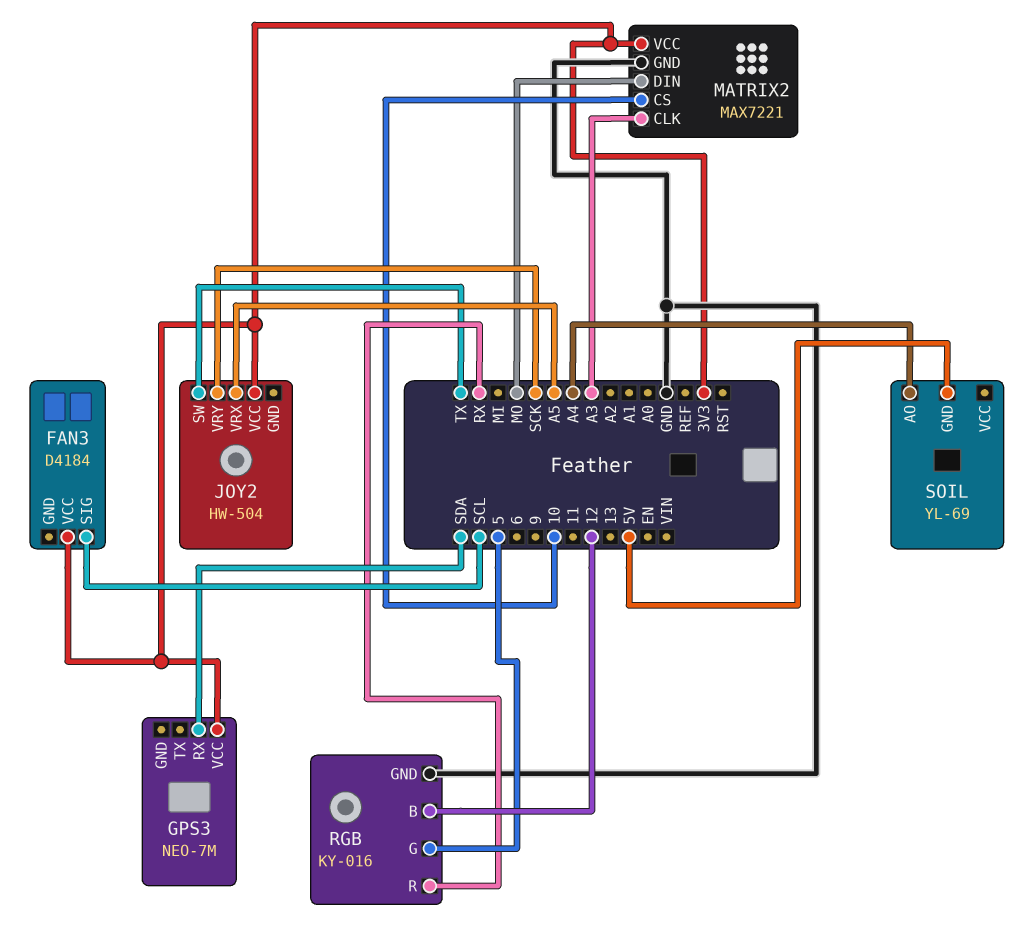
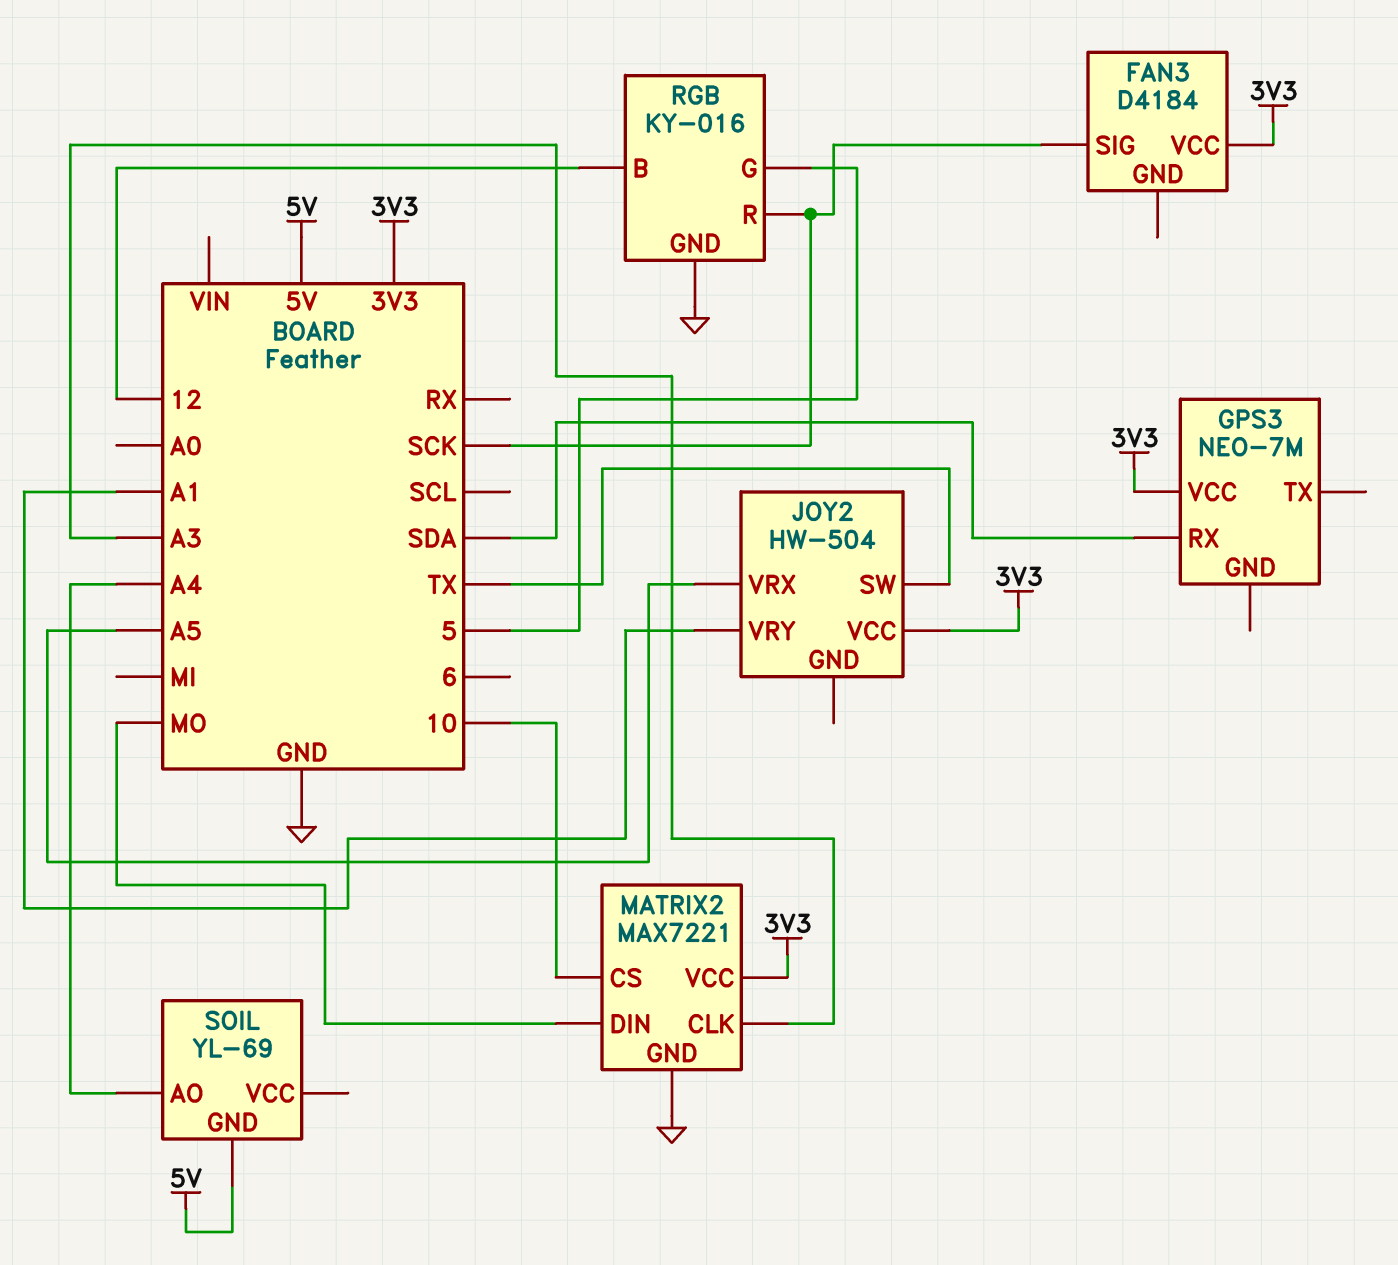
FAN3 pin SIG: SCL -> SCK
JOY2 pin VRY: SCK -> A1
RGB pin R: RX -> SCK

